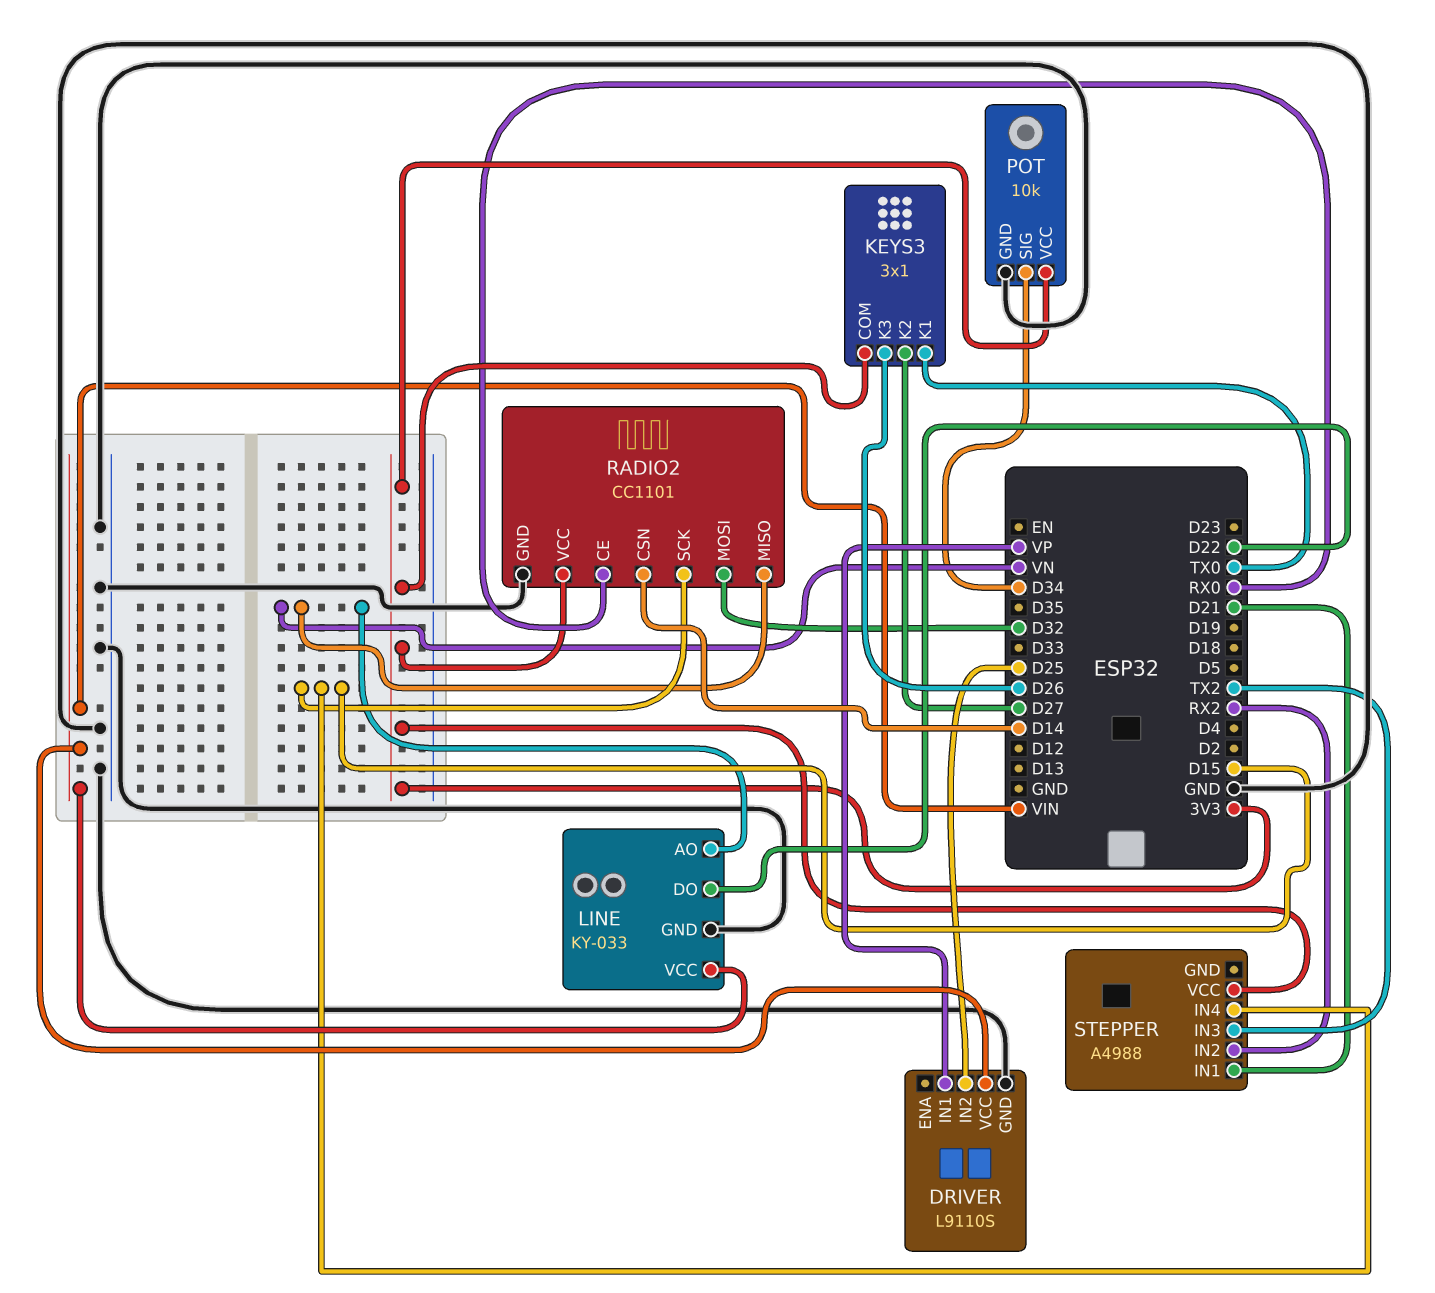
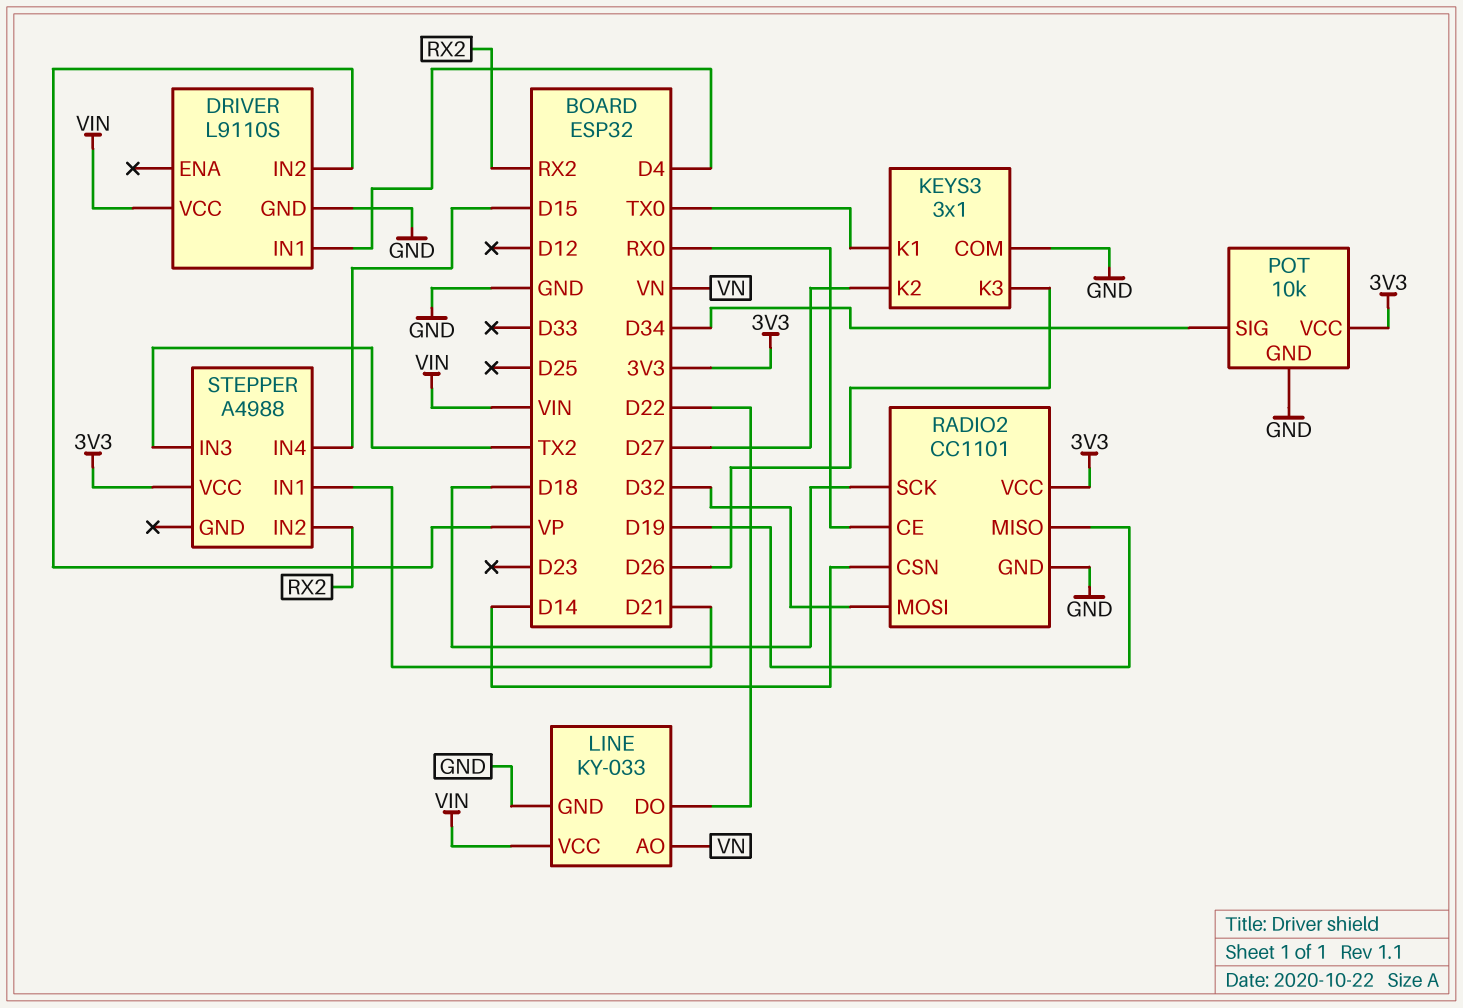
DRIVER pin IN1: VP -> D4
DRIVER pin IN2: D25 -> VP
KEYS3 pin COM: 3V3 -> GND
RADIO2 pin MISO: VN -> D19
RADIO2 pin SCK: D15 -> D18

